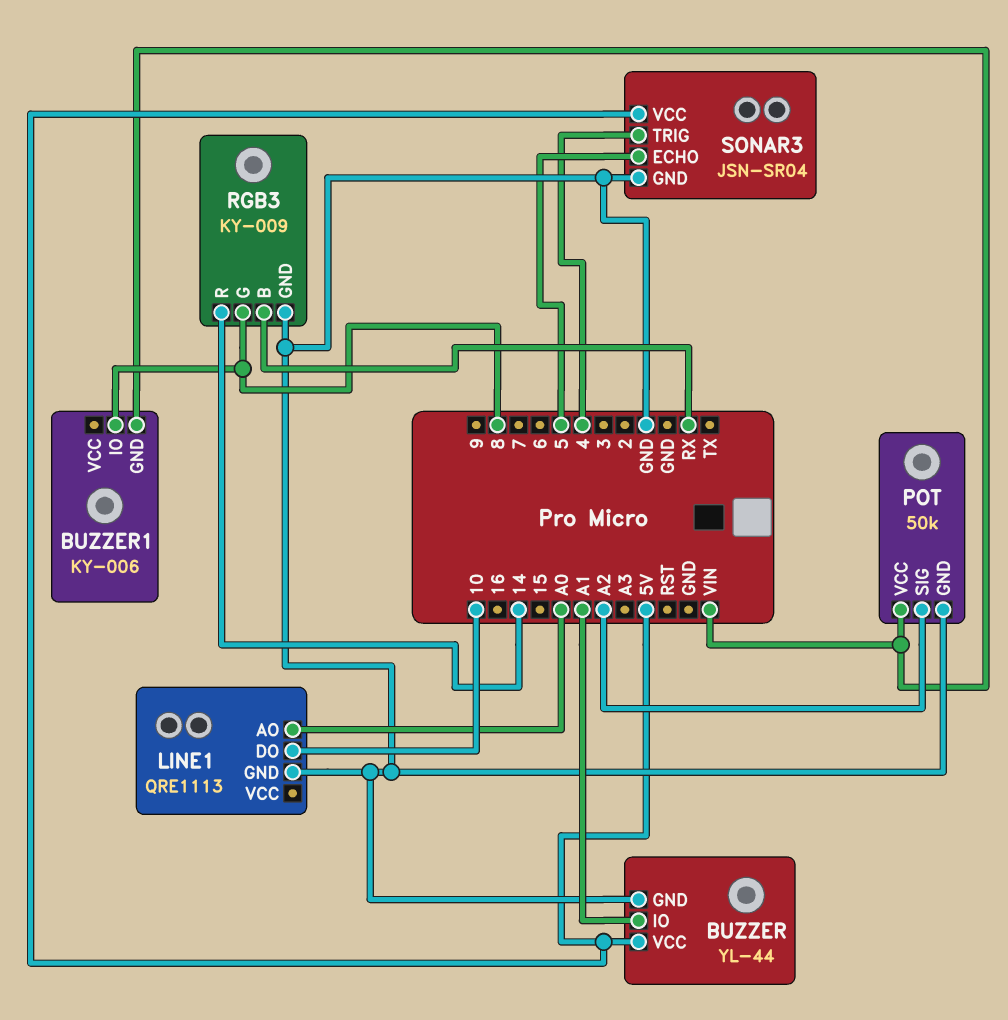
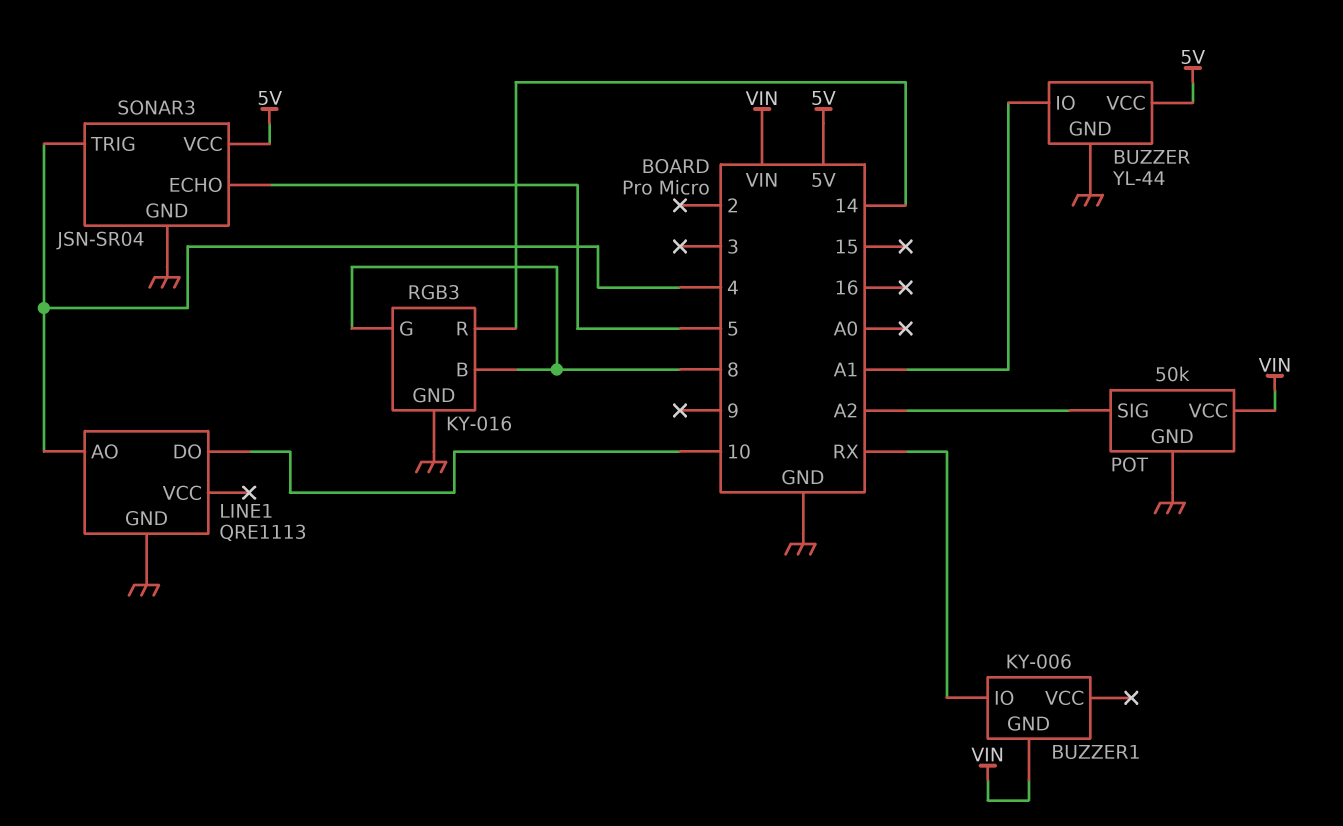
BUZZER1 pin IO: 8 -> RX
LINE1 pin AO: A0 -> 4
RGB3: KY-009 -> KY-016
RGB3 pin B: RX -> 8

